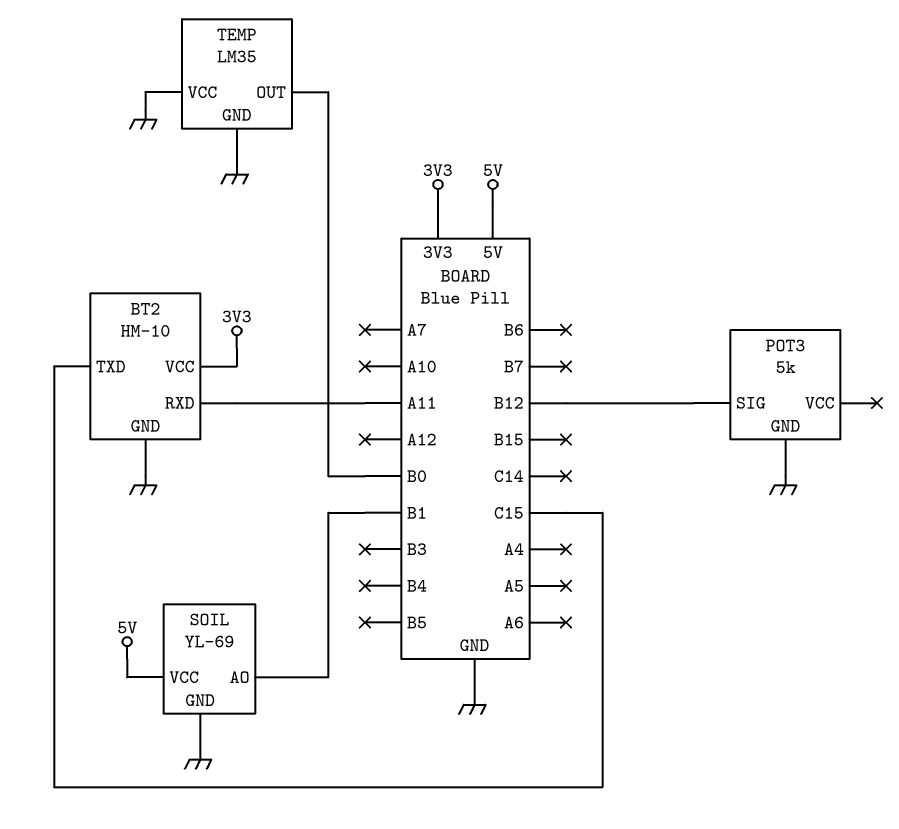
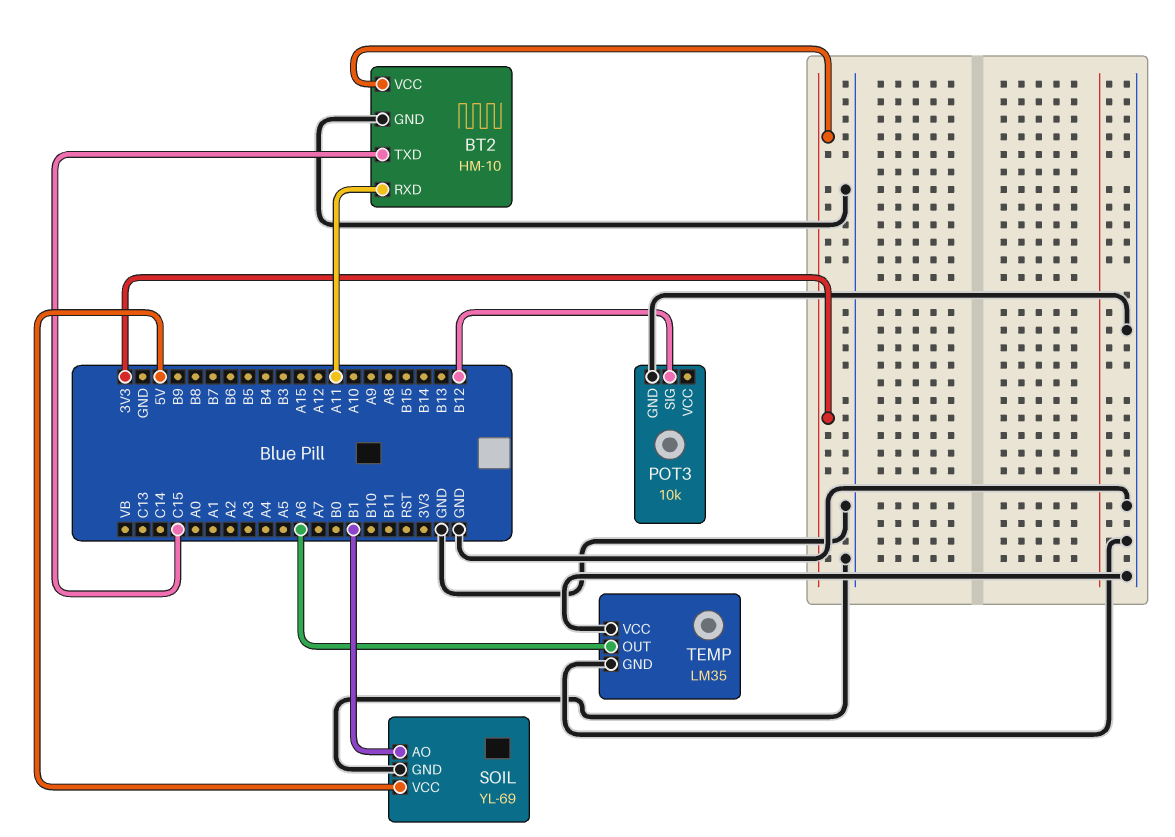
POT3: 5k -> 10k
TEMP pin OUT: B0 -> A6

